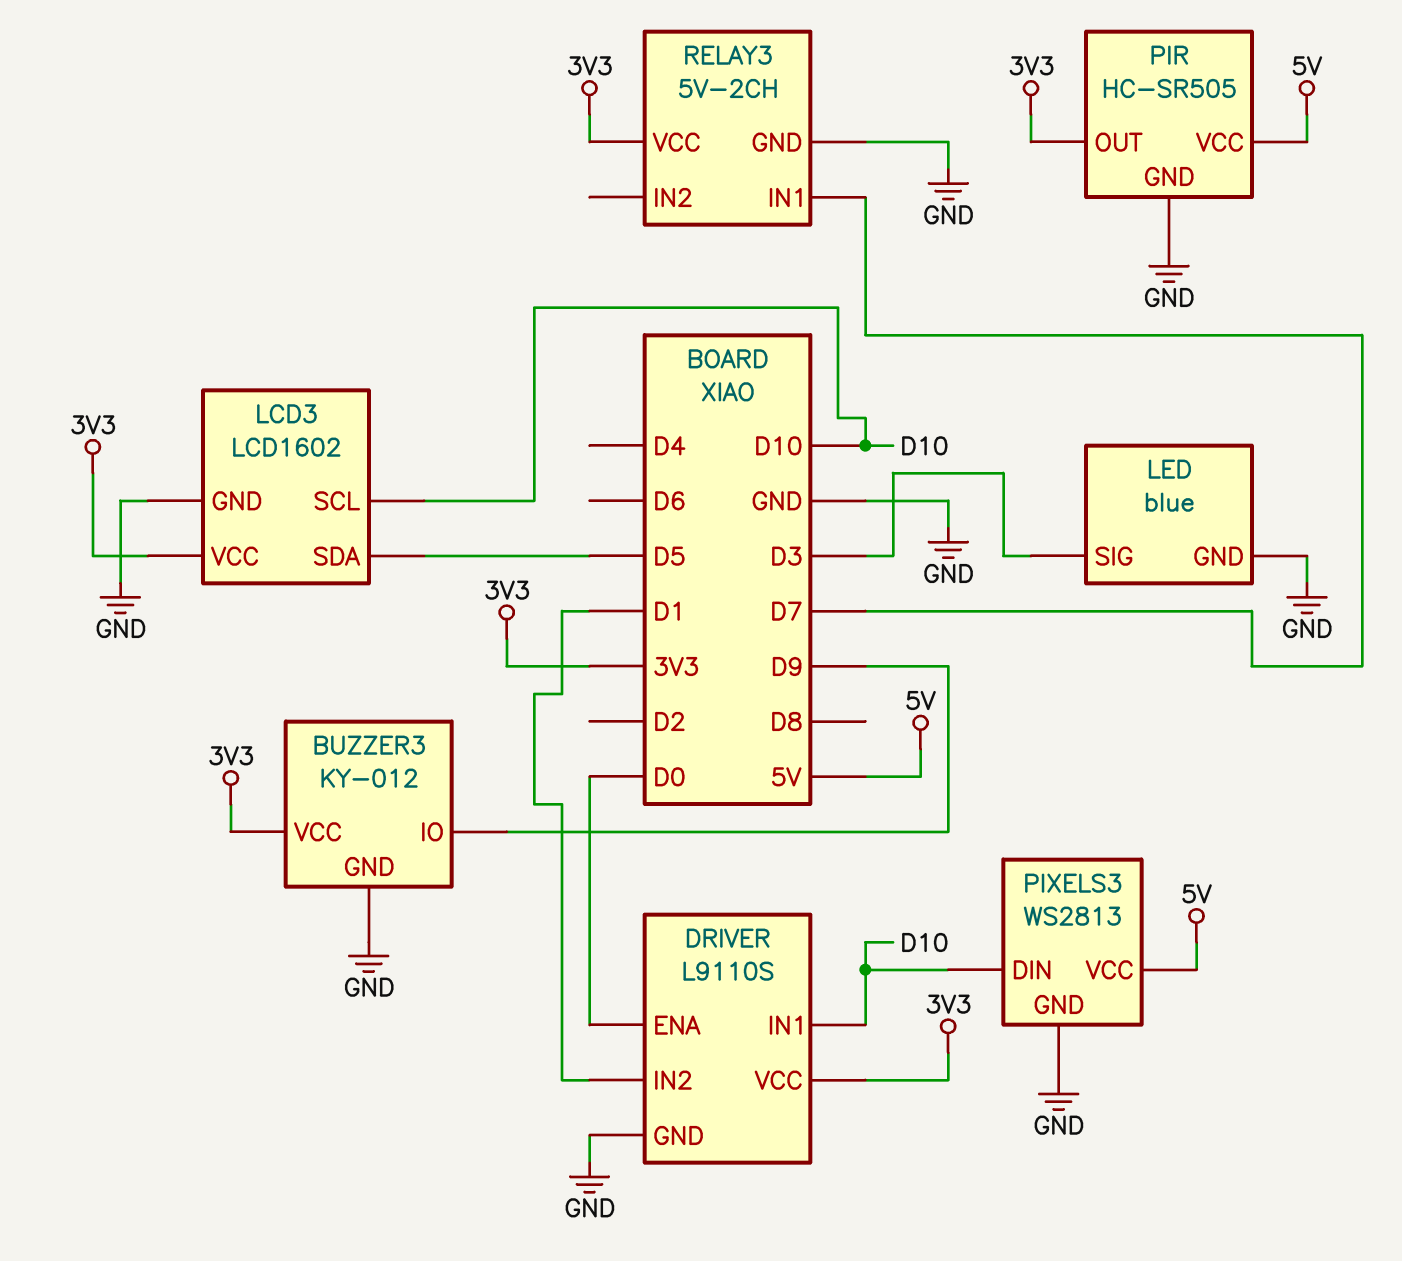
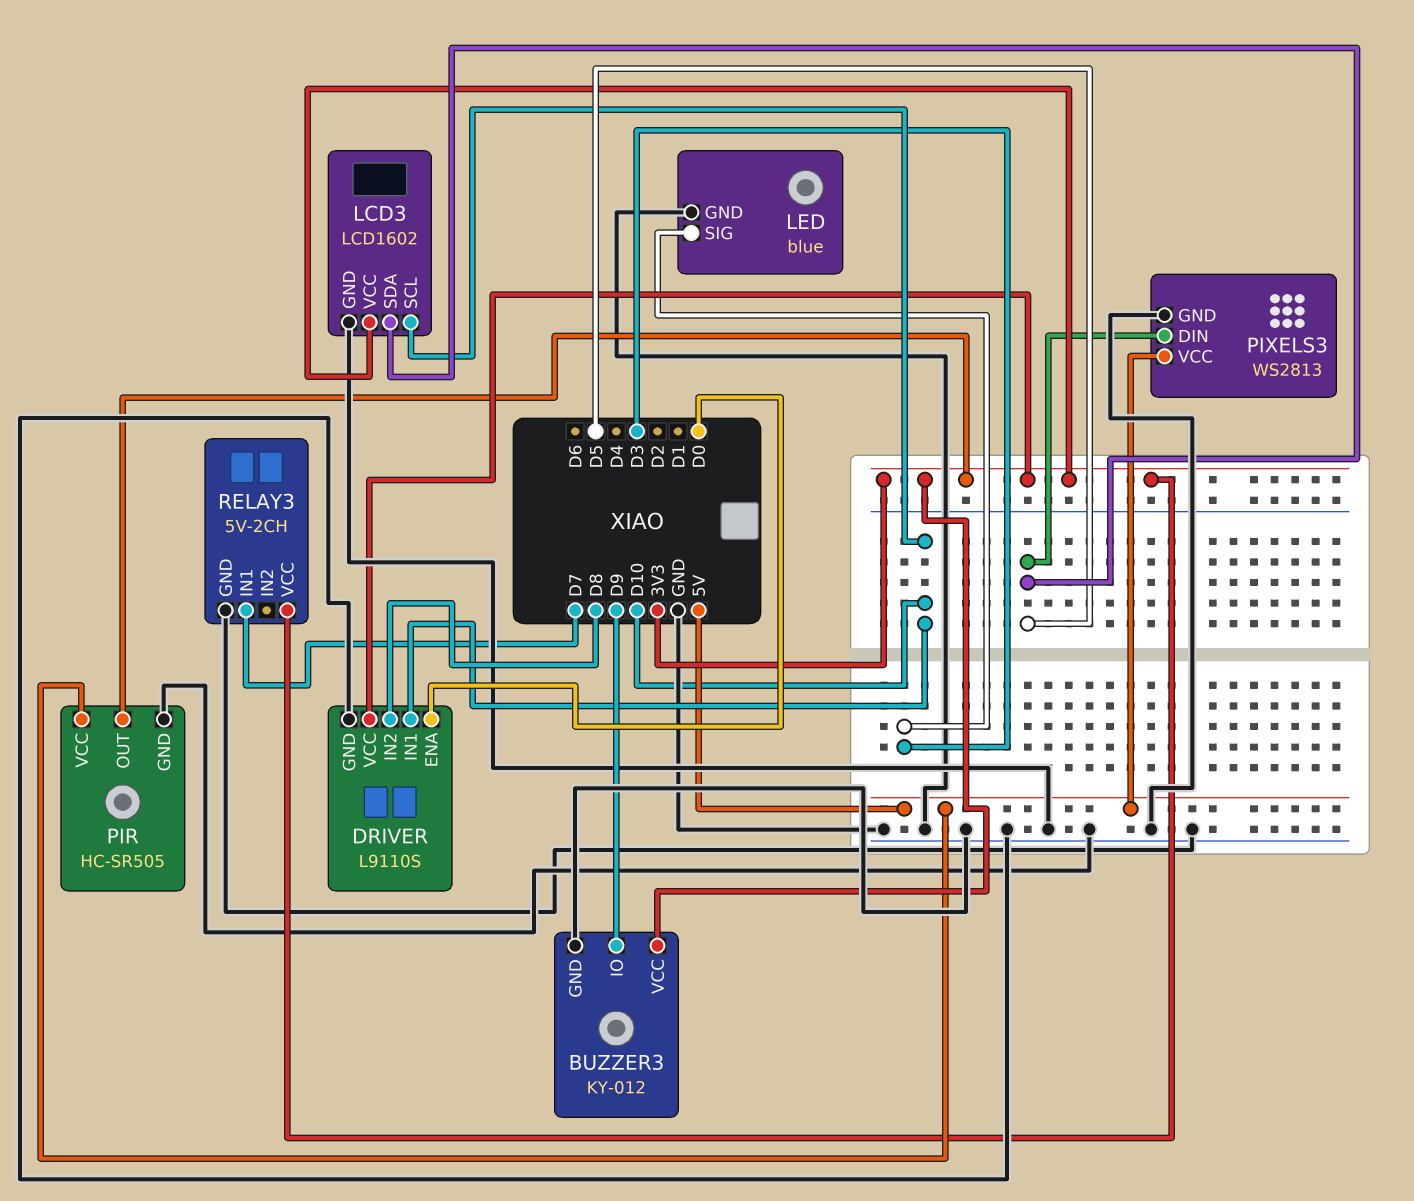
DRIVER pin IN2: D1 -> D8
PIXELS3 pin DIN: D10 -> D5

